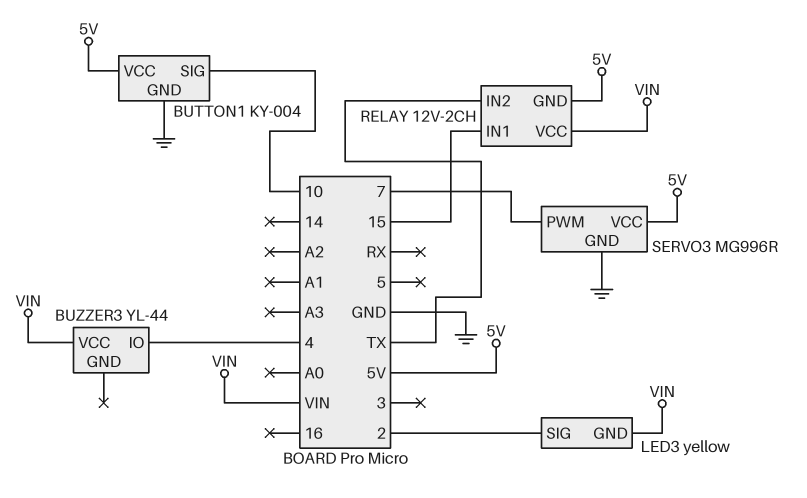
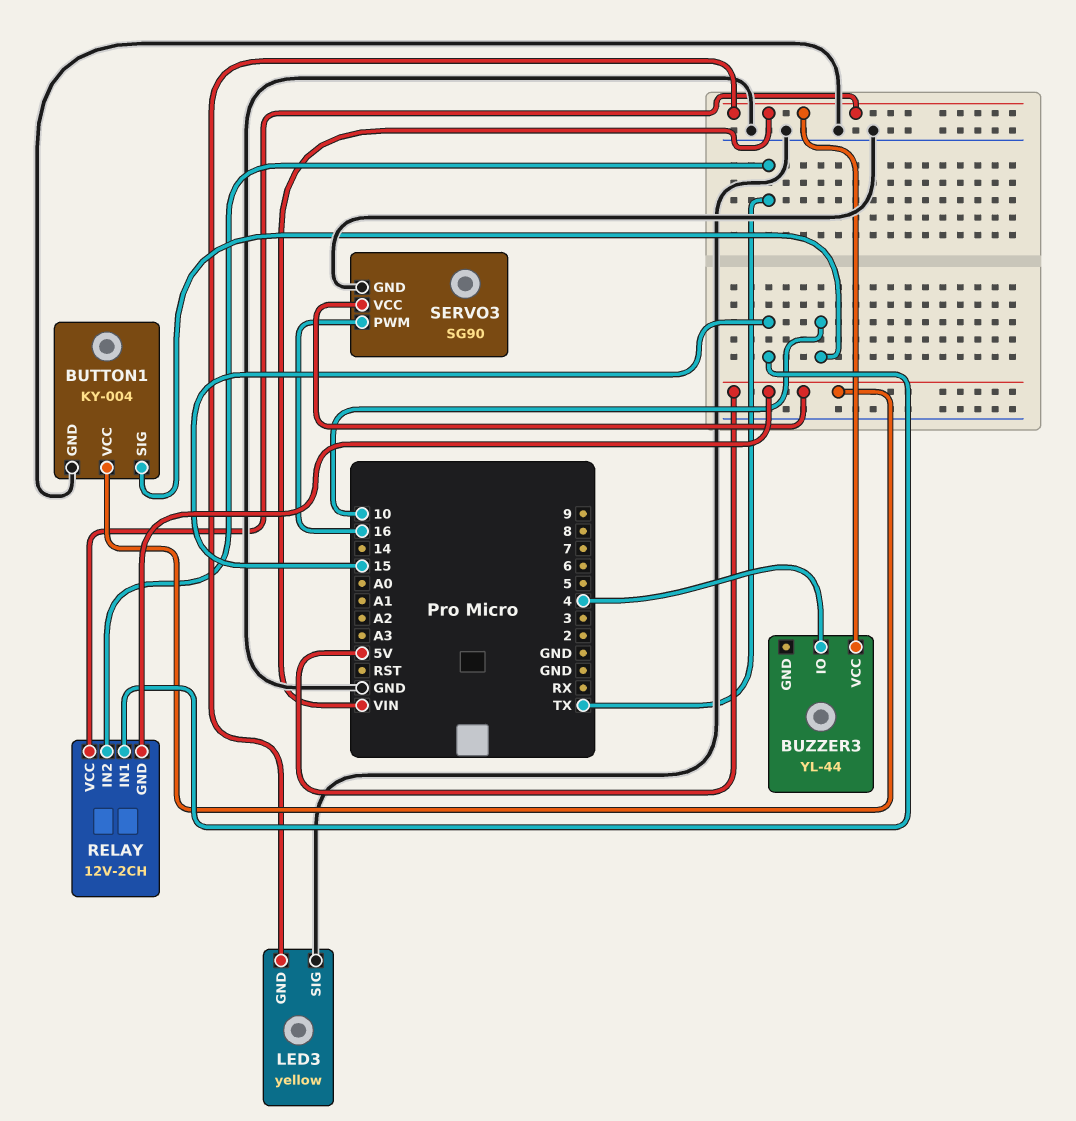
LED3 pin SIG: 2 -> GND
SERVO3: MG996R -> SG90
SERVO3 pin PWM: 7 -> 16

